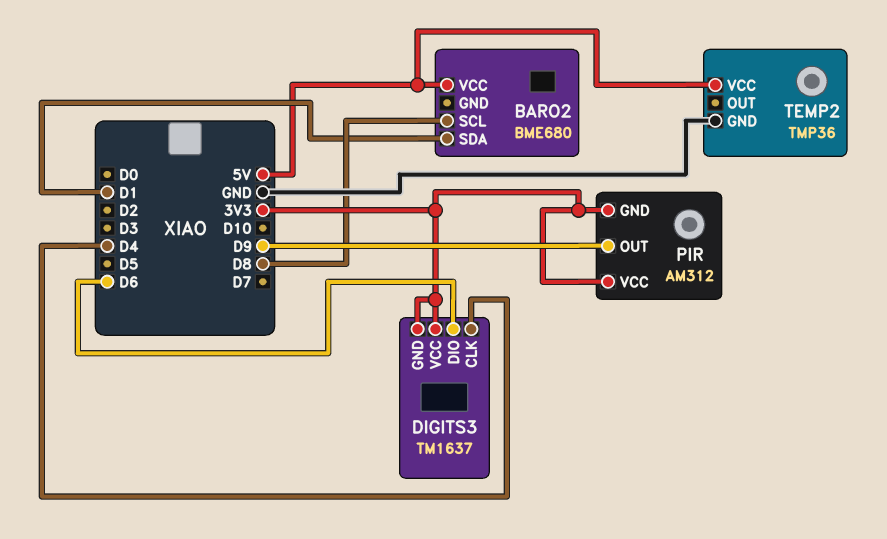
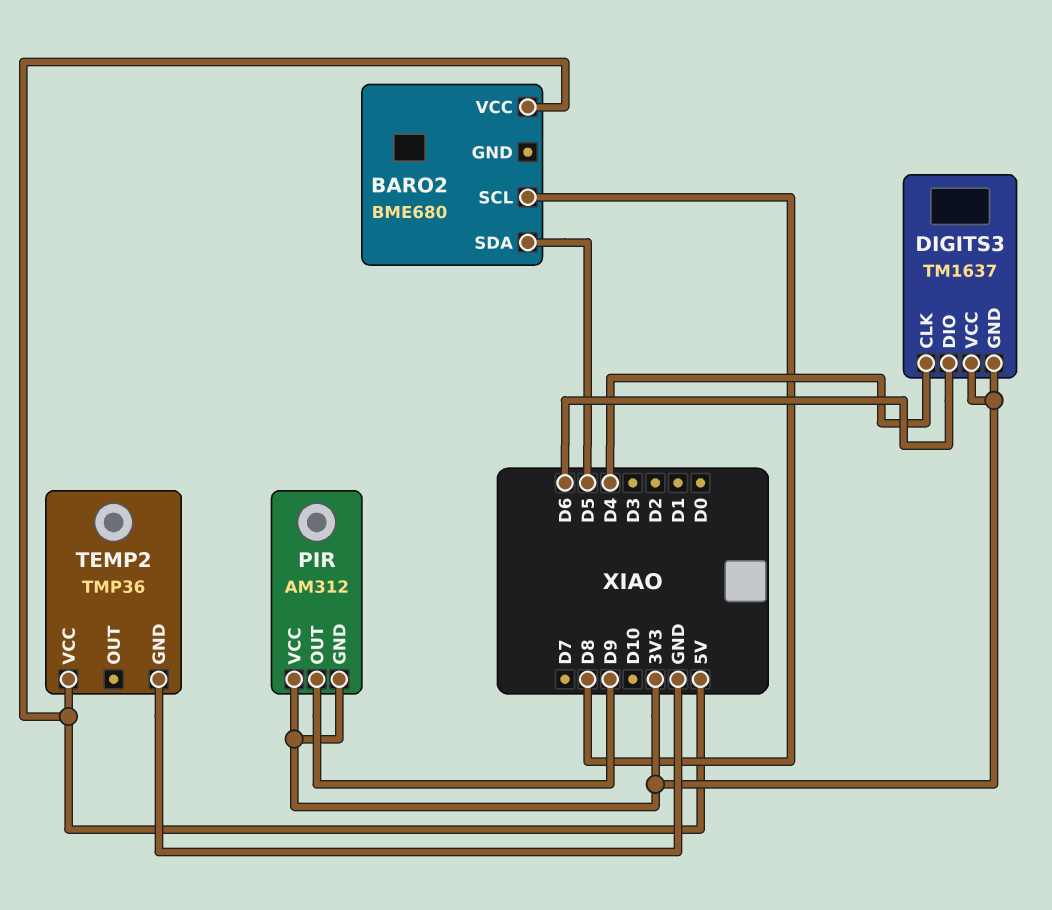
BARO2 pin SDA: D1 -> D5

